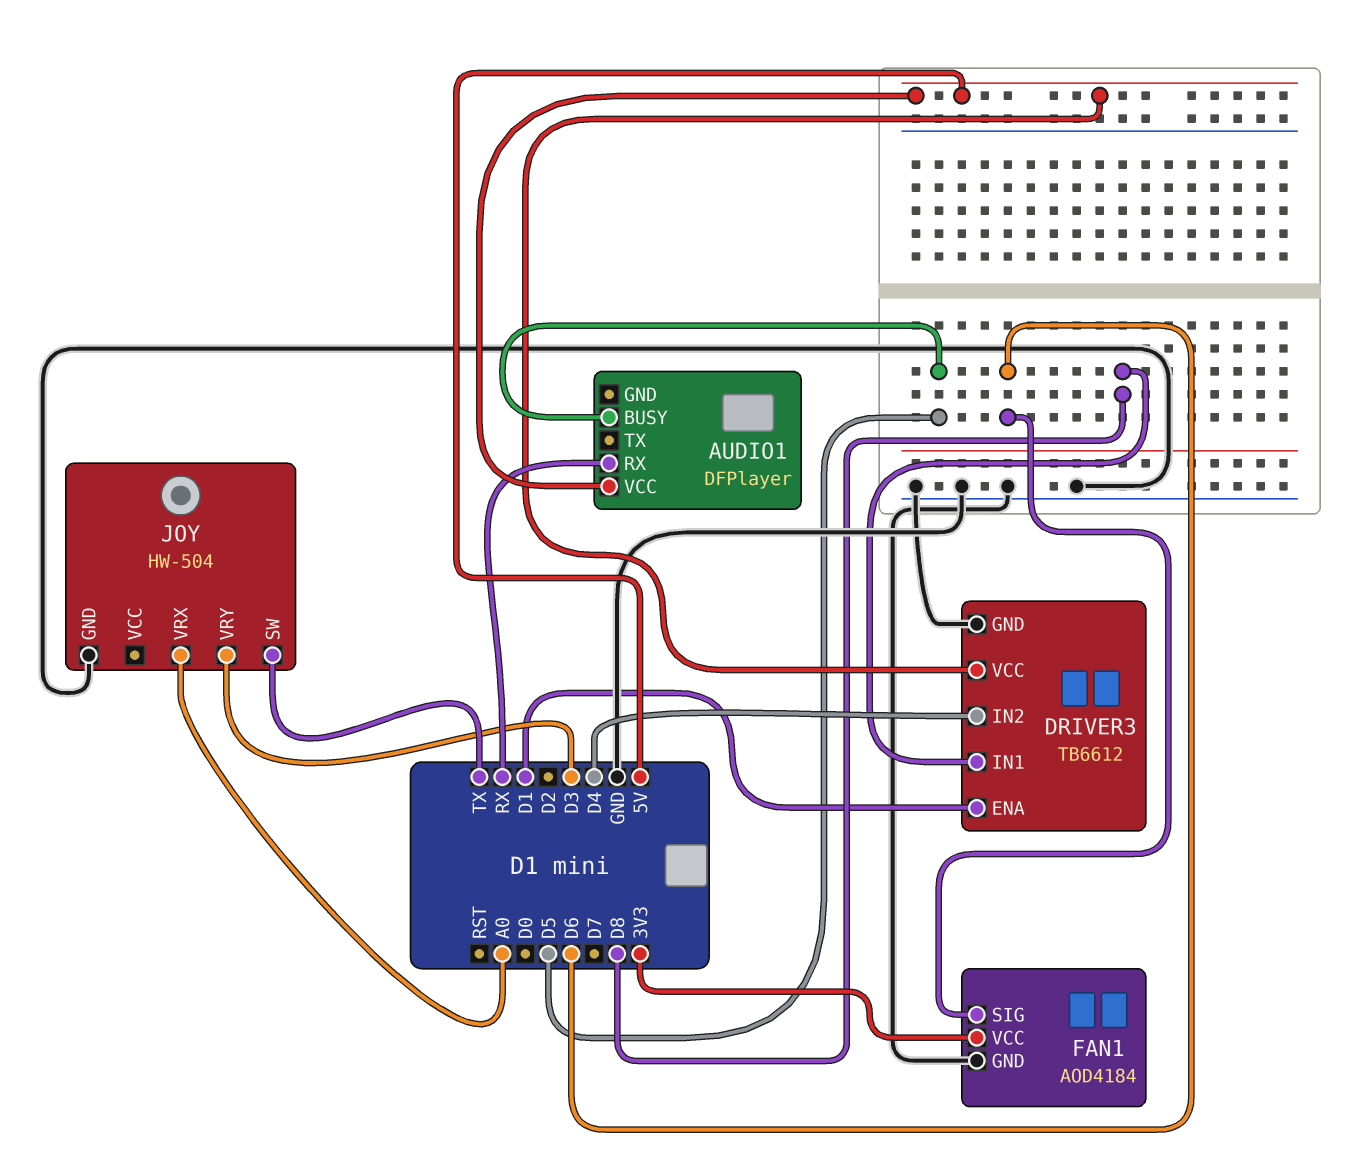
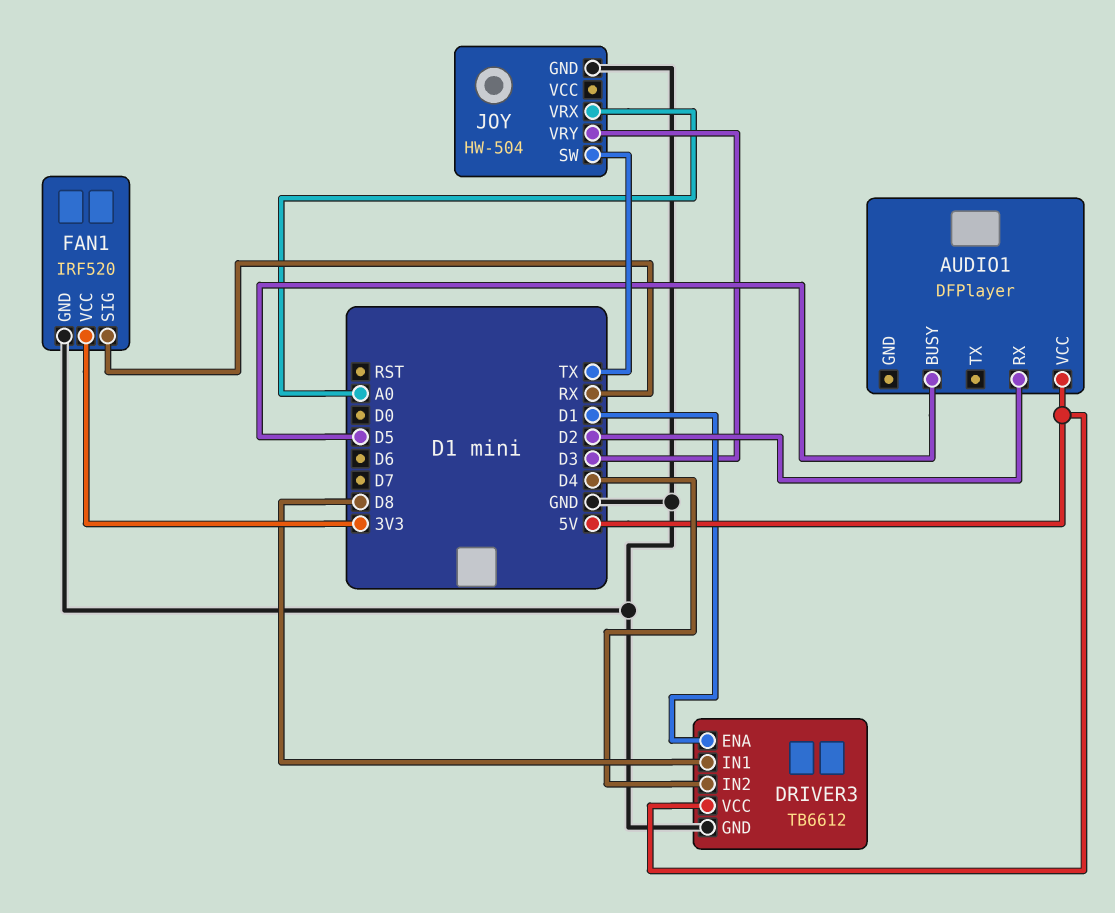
AUDIO1 pin RX: RX -> D2
FAN1: AOD4184 -> IRF520
FAN1 pin SIG: D6 -> RX

